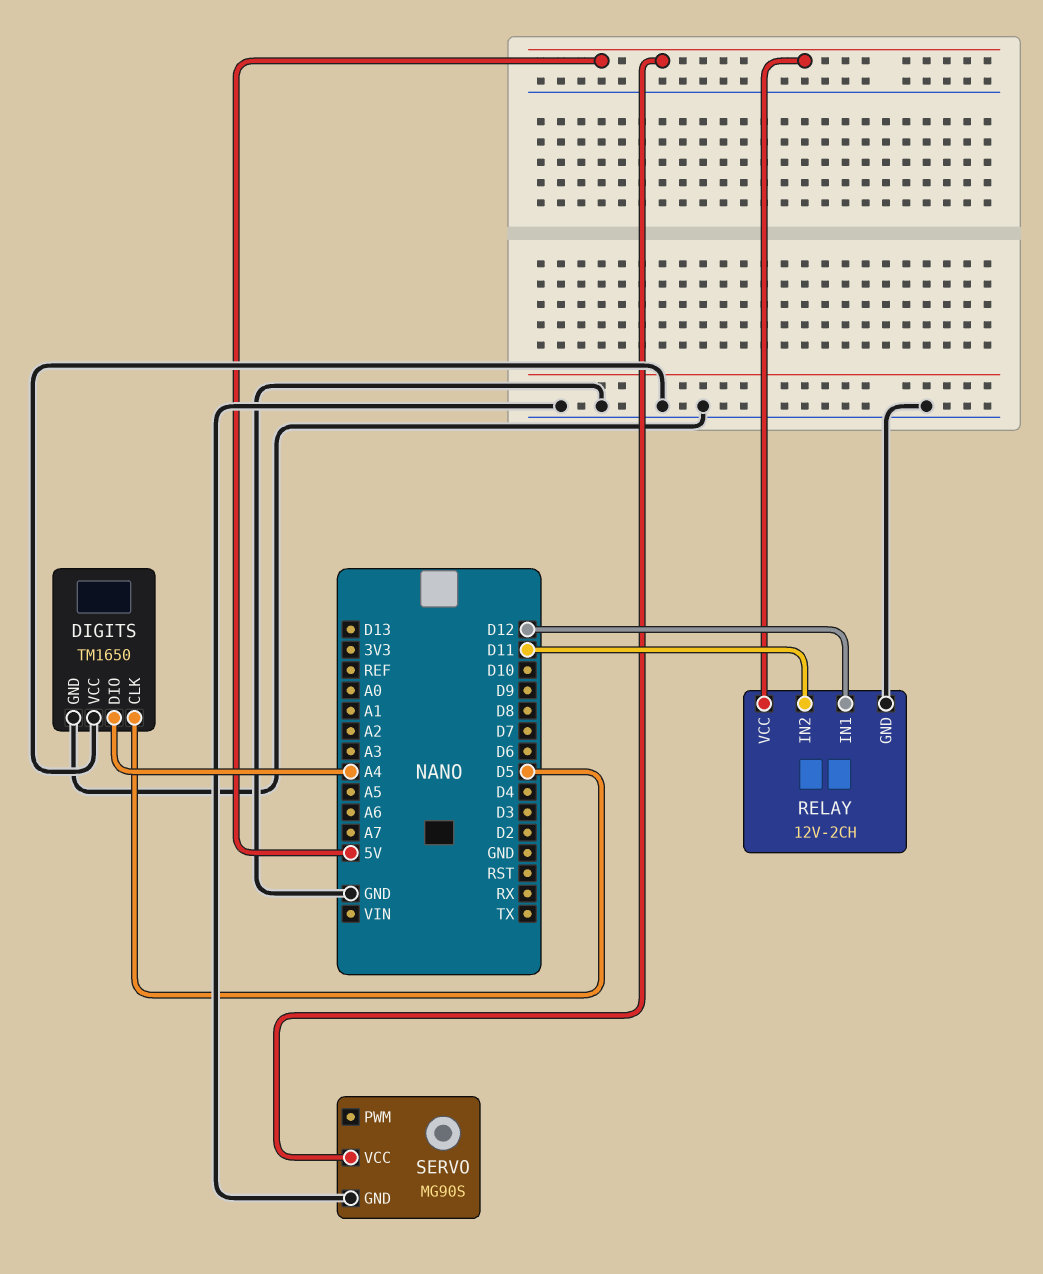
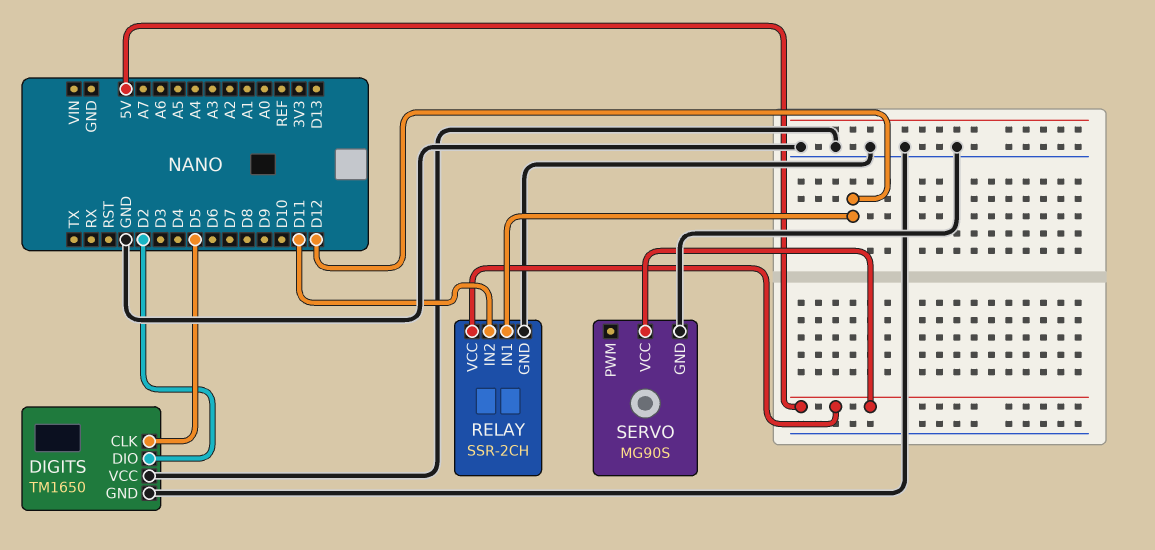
DIGITS pin DIO: A4 -> D2
RELAY: 12V-2CH -> SSR-2CH

